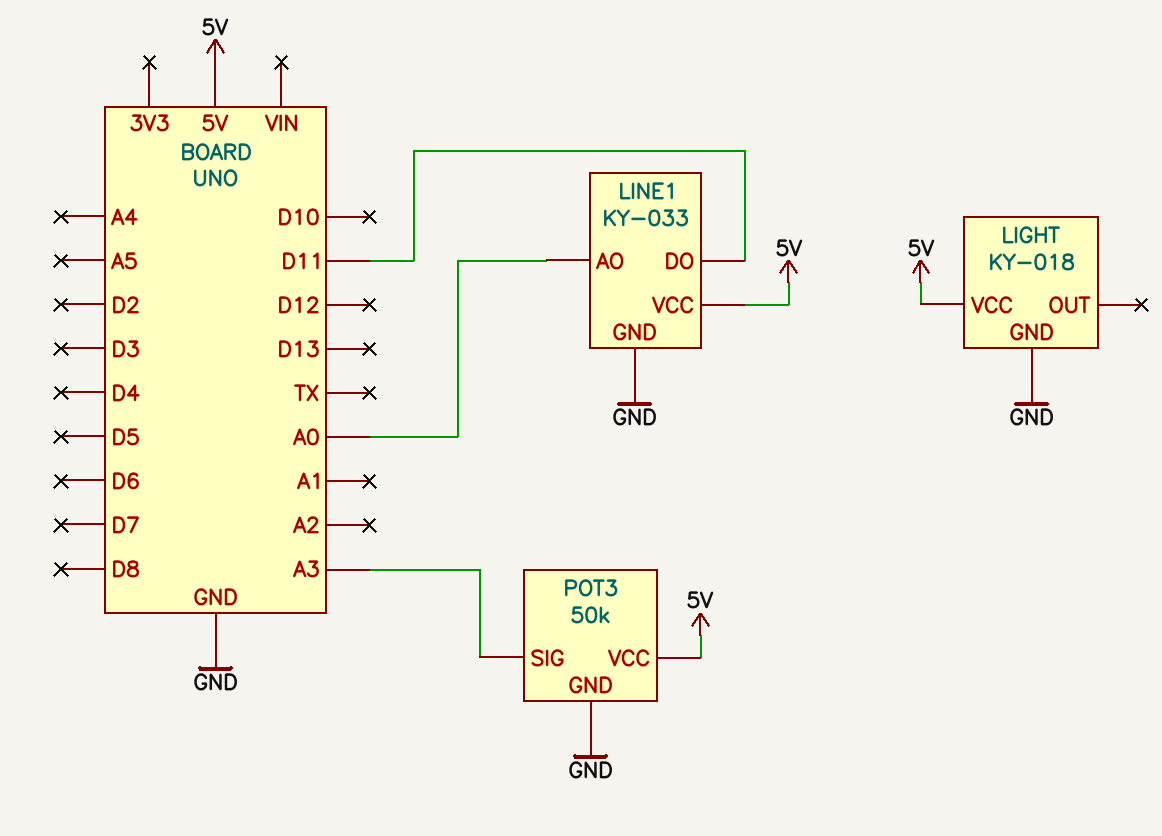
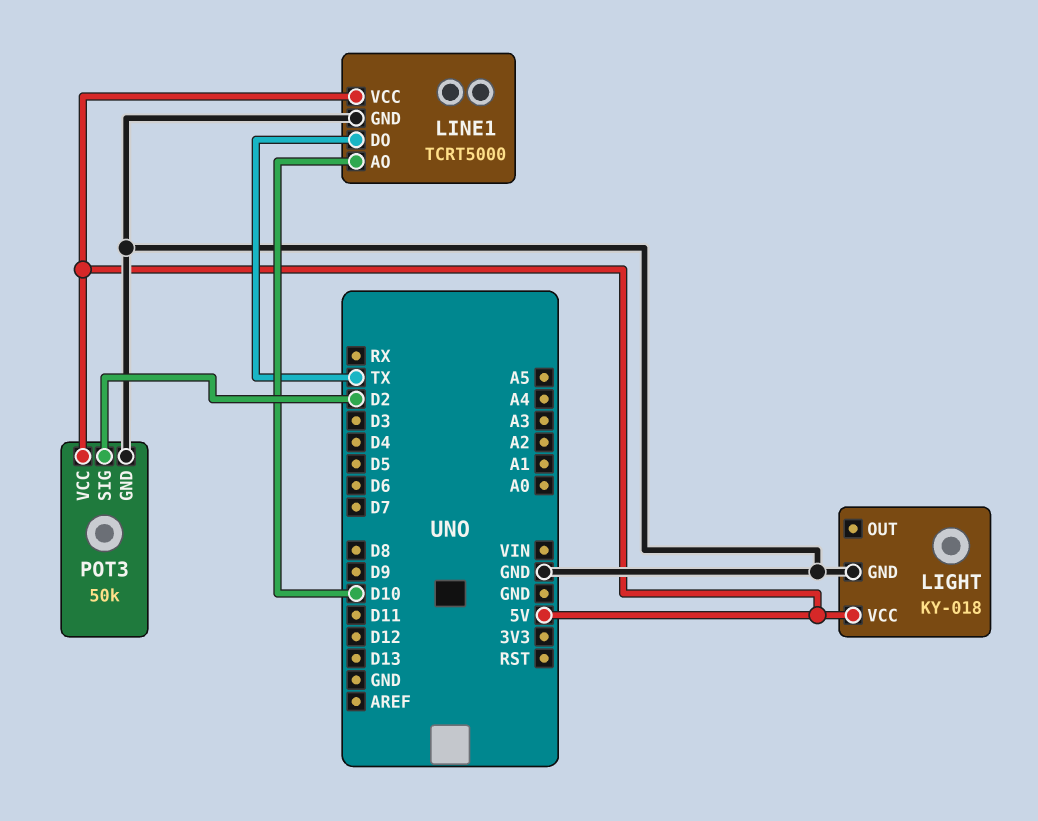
LINE1: KY-033 -> TCRT5000
LINE1 pin AO: A0 -> D10
LINE1 pin DO: D11 -> TX
POT3 pin SIG: A3 -> D2

